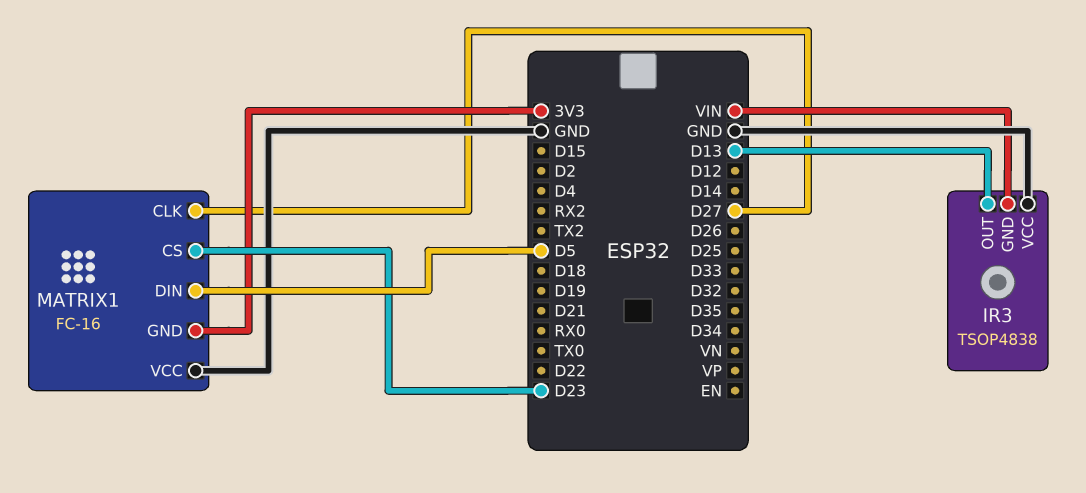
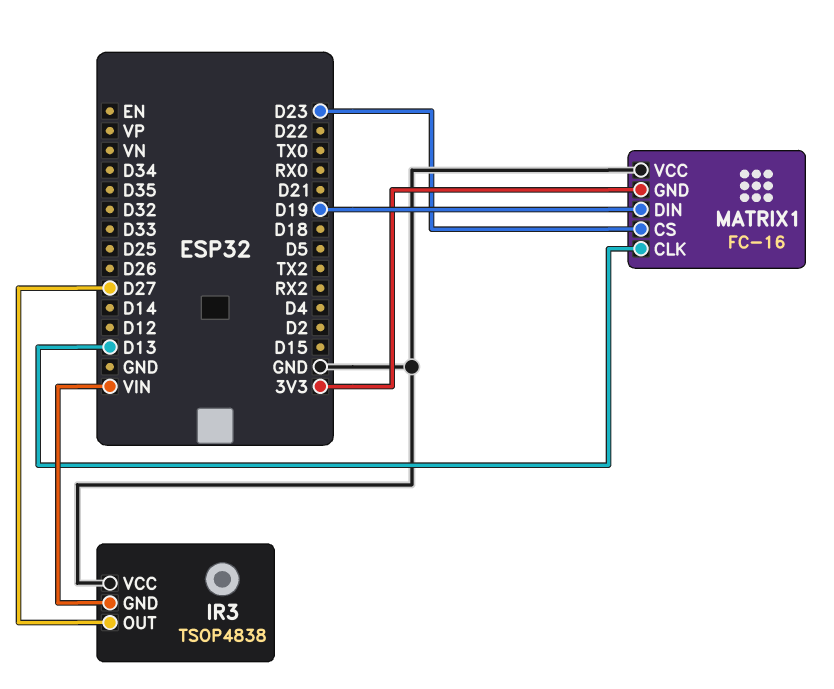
IR3 pin OUT: D13 -> D27
MATRIX1 pin CLK: D27 -> D13
MATRIX1 pin DIN: D5 -> D19

